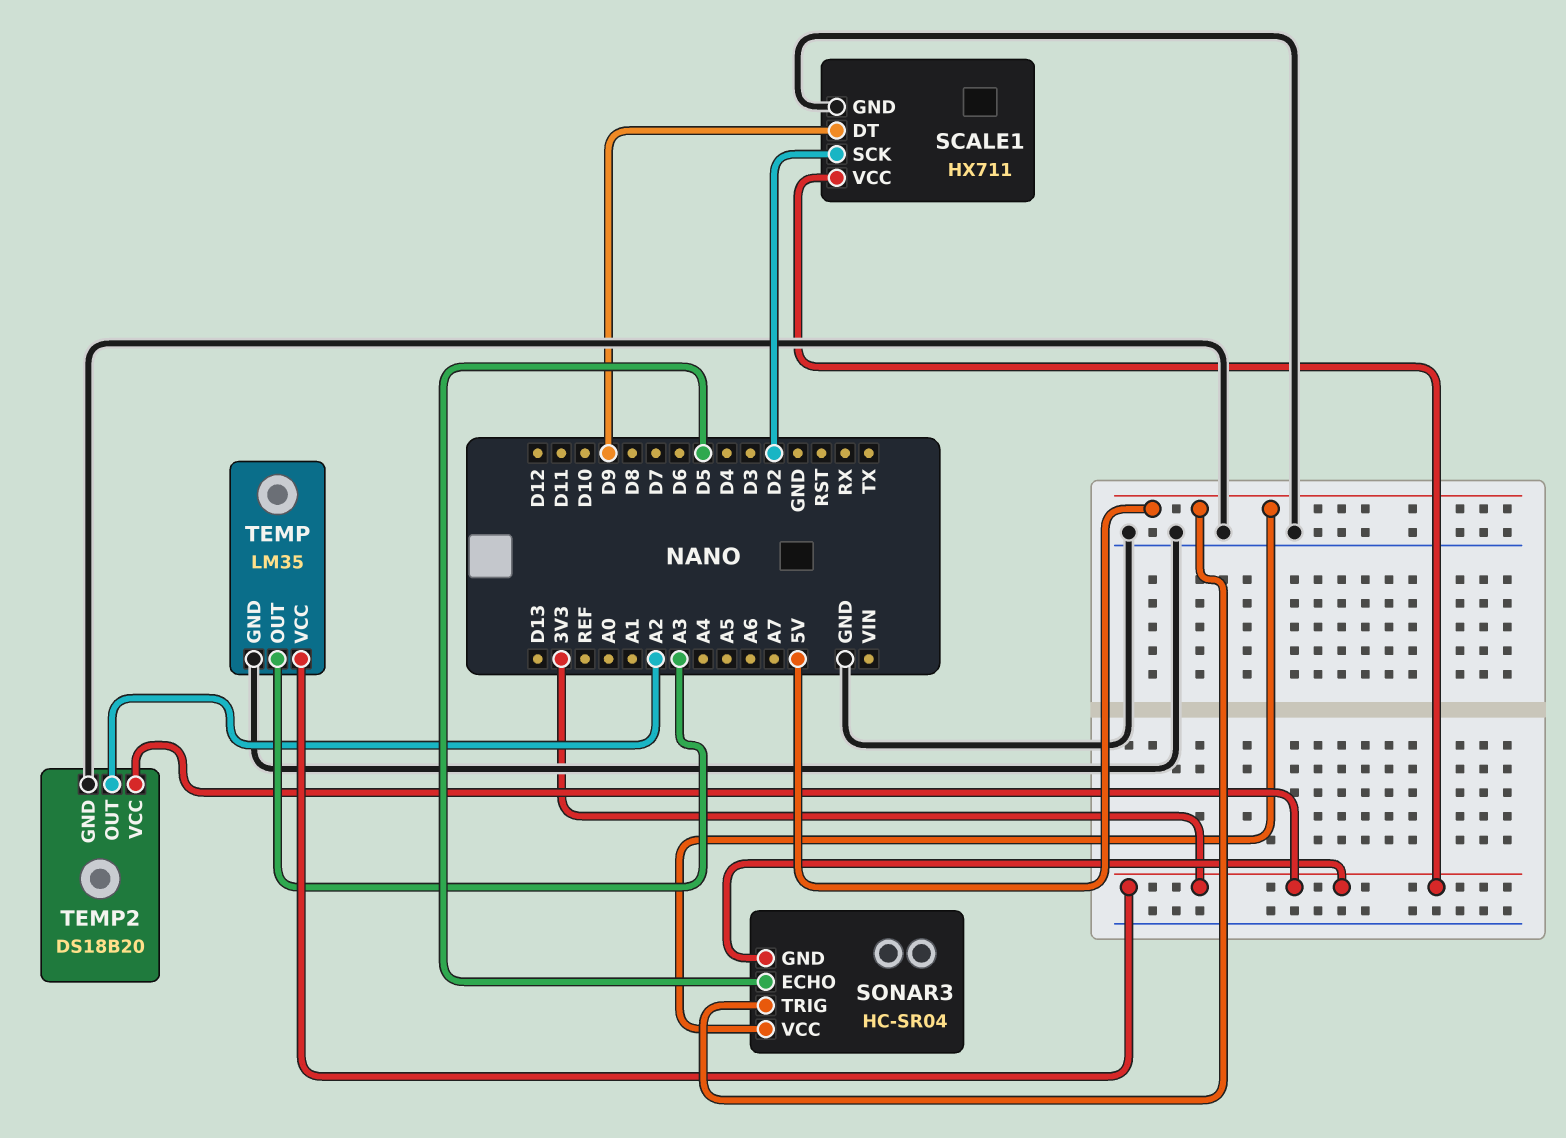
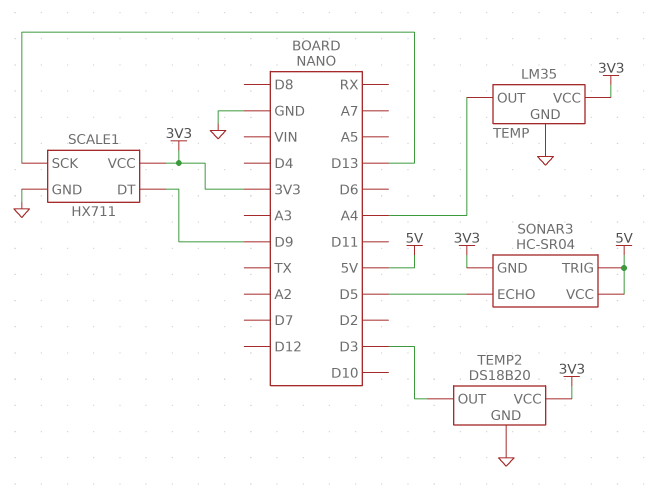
SCALE1 pin SCK: D2 -> D13
TEMP pin OUT: A3 -> A4
TEMP2 pin OUT: A2 -> D3

